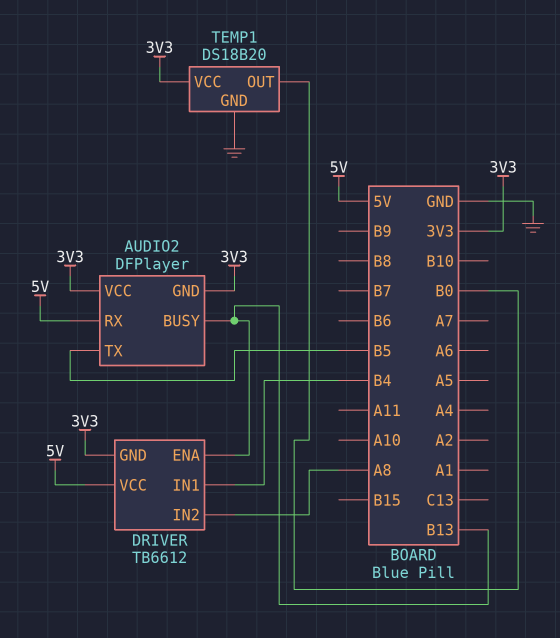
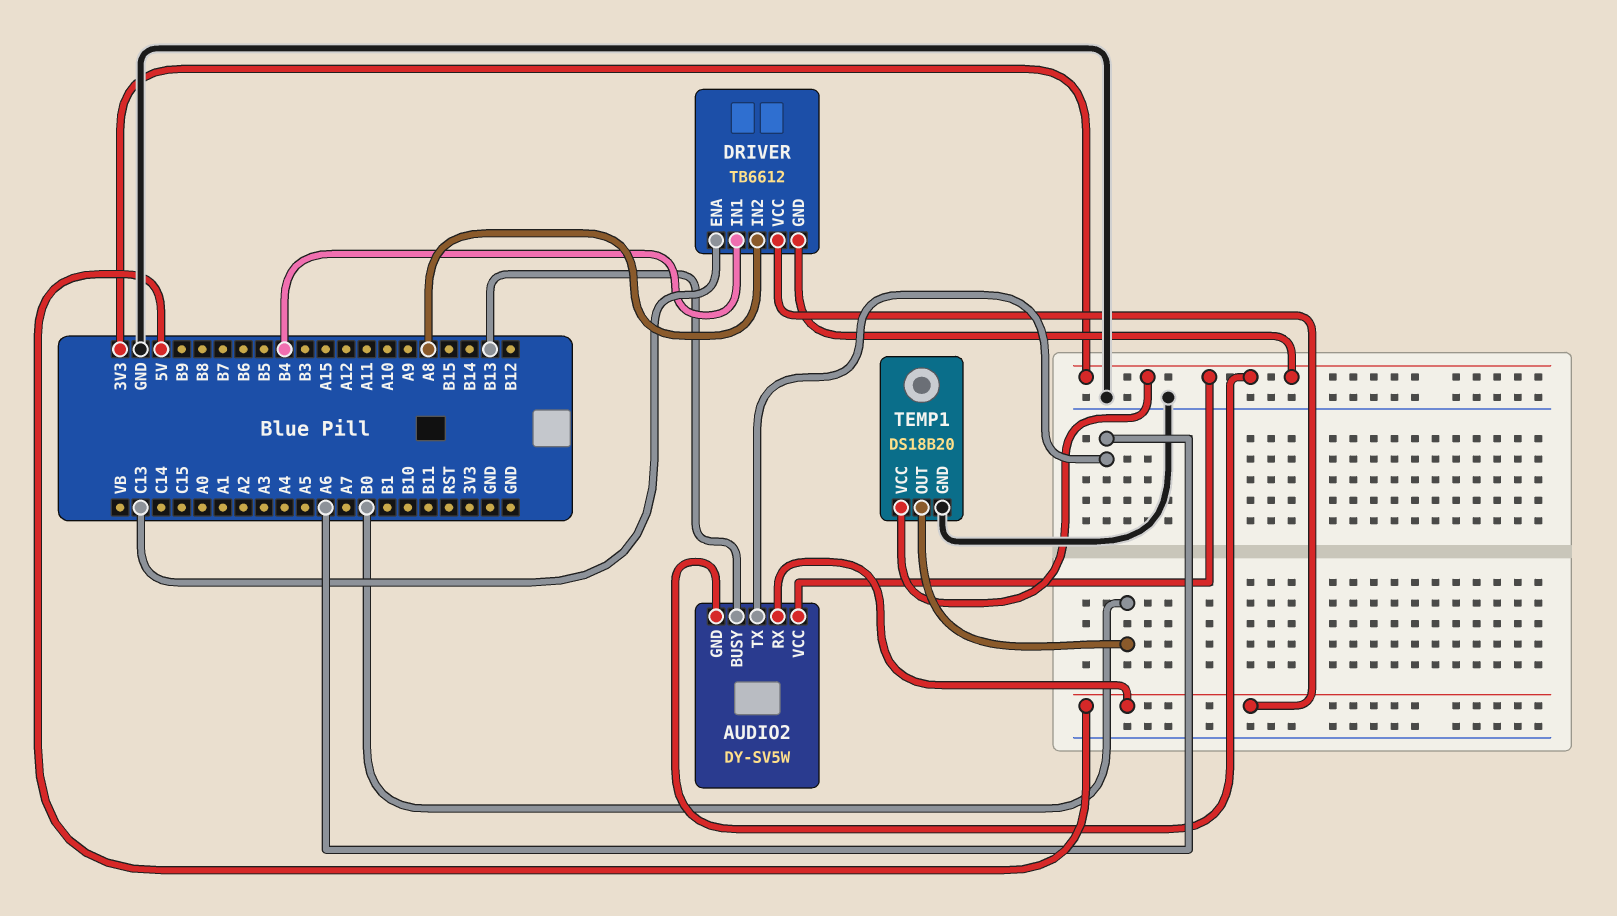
AUDIO2: DFPlayer -> DY-SV5W
AUDIO2 pin TX: B5 -> A6
DRIVER pin ENA: B13 -> C13

